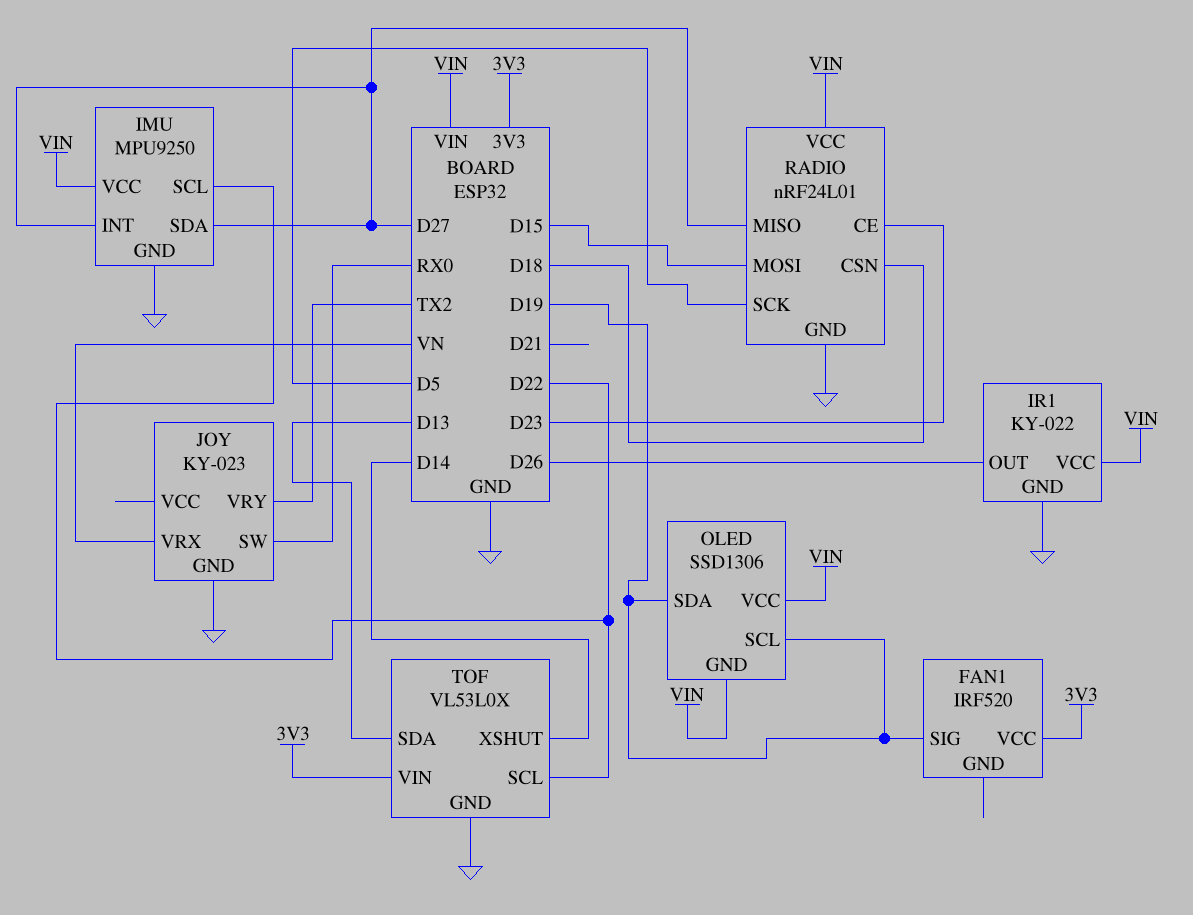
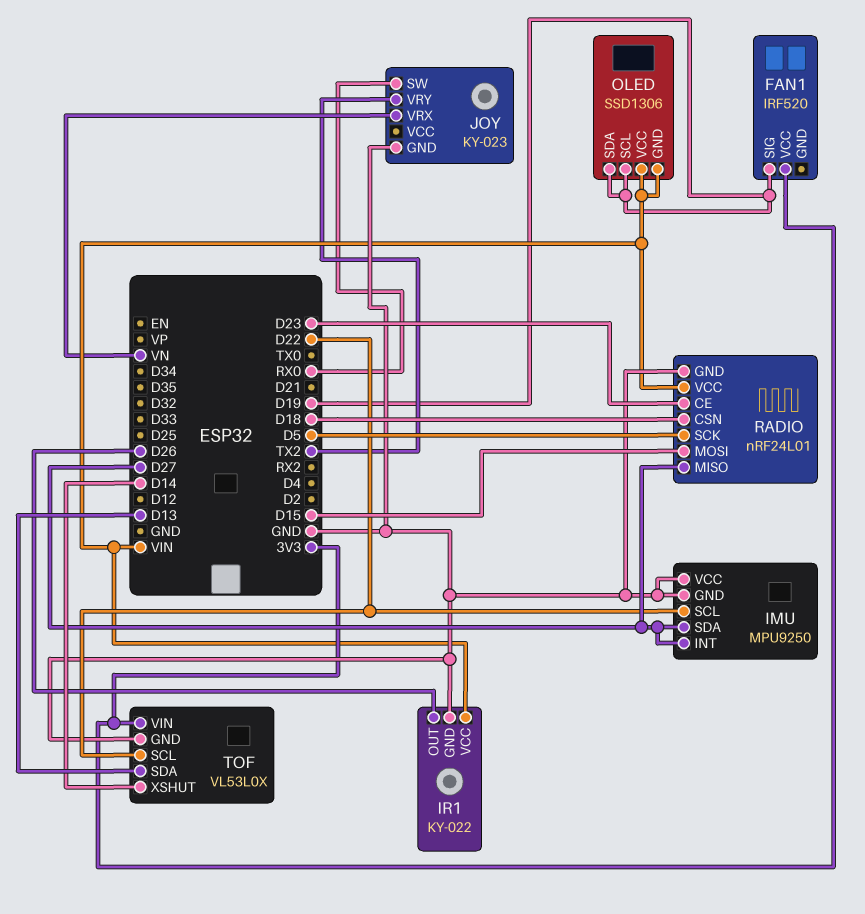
IMU pin VCC: VIN -> GND

